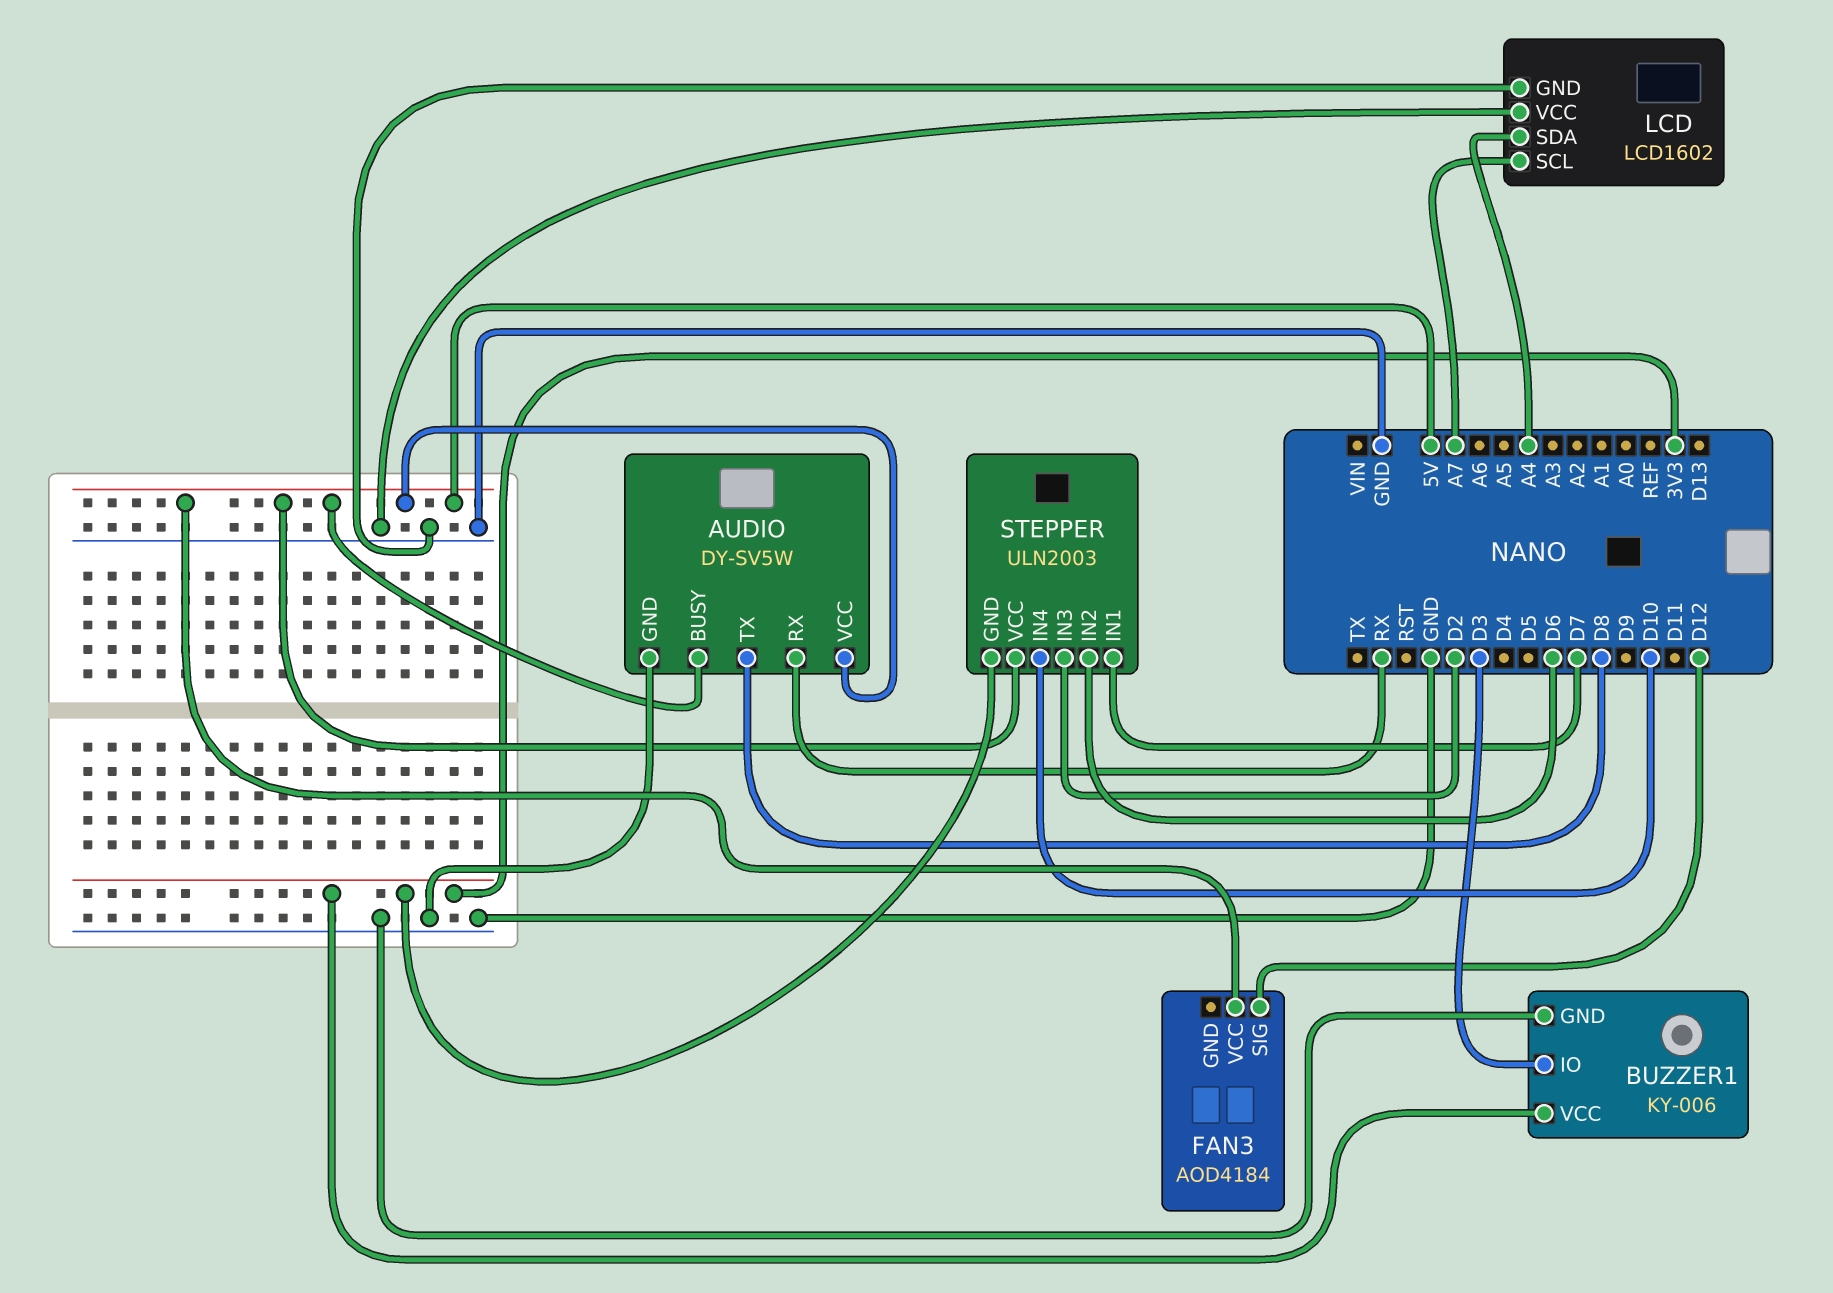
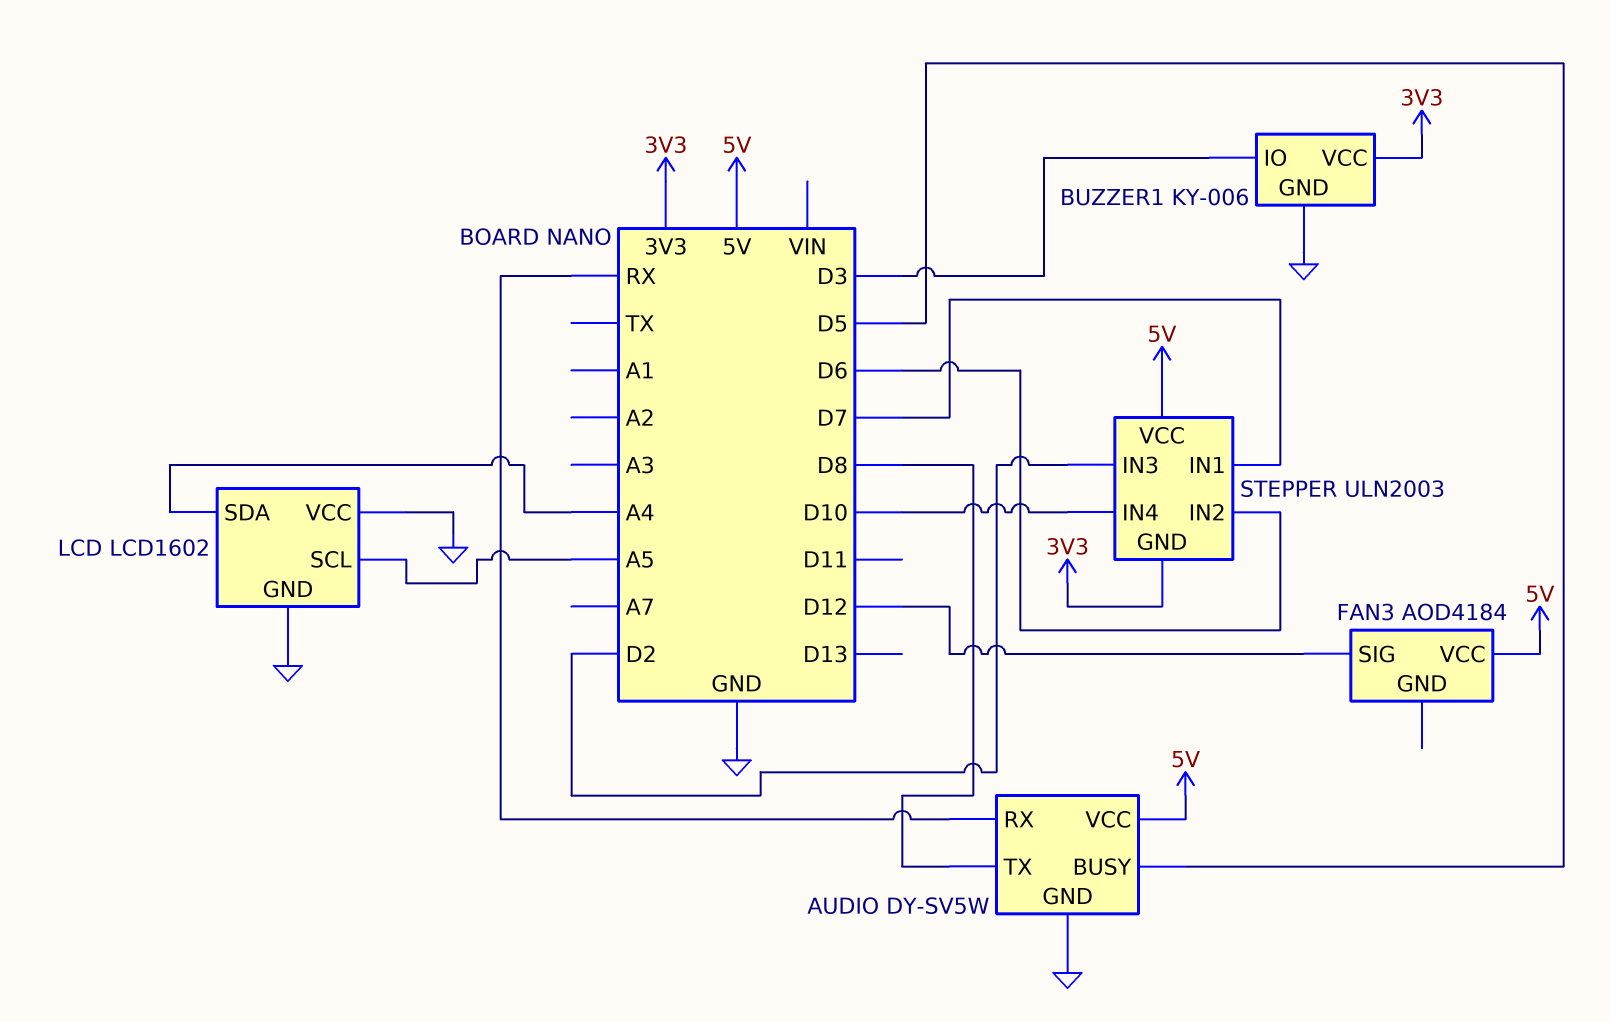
AUDIO pin BUSY: 5V -> D5
LCD pin SCL: A7 -> A5

